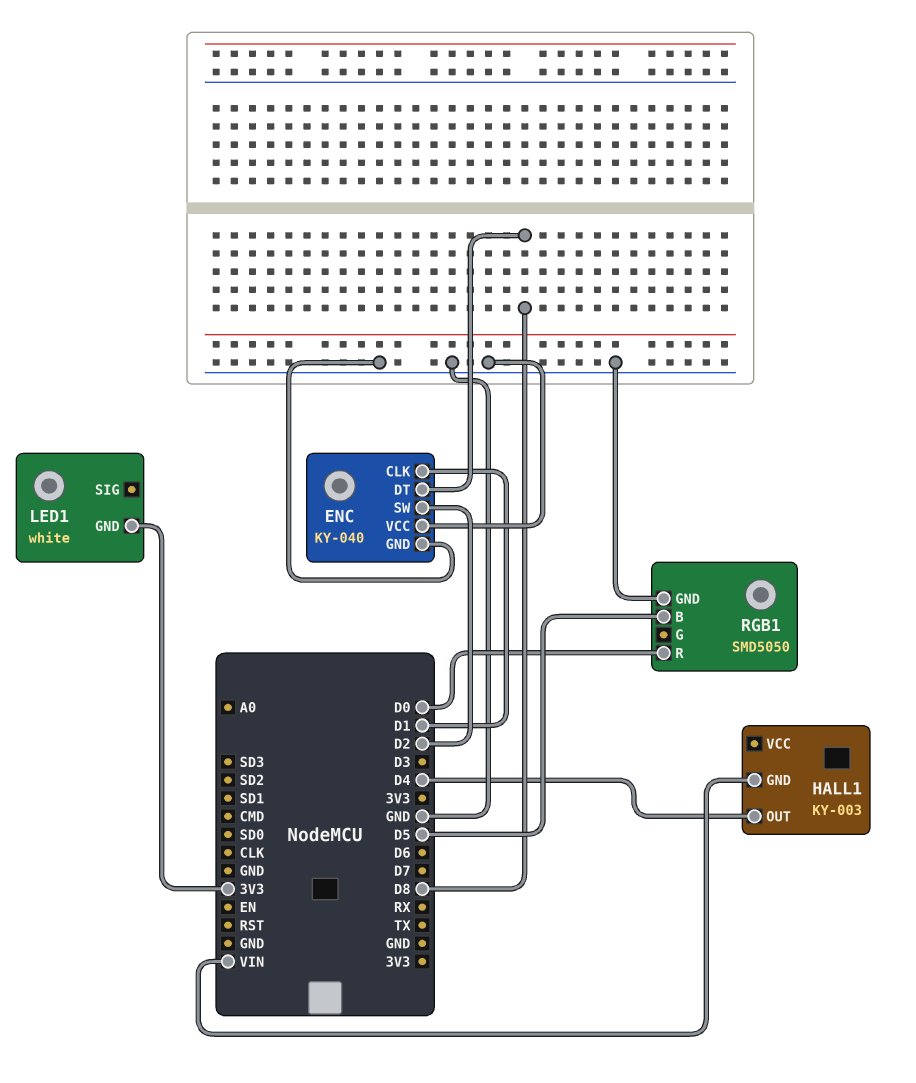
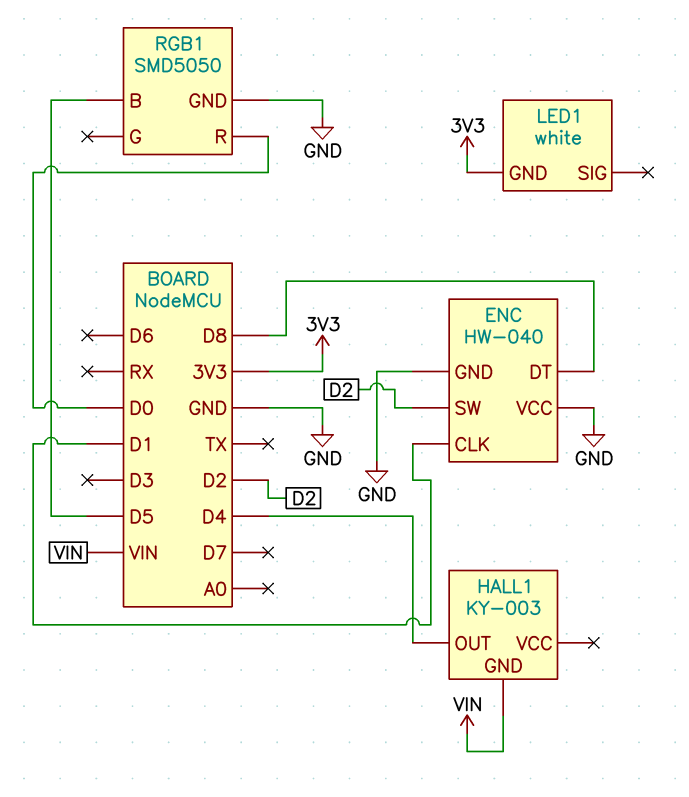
ENC: KY-040 -> HW-040

